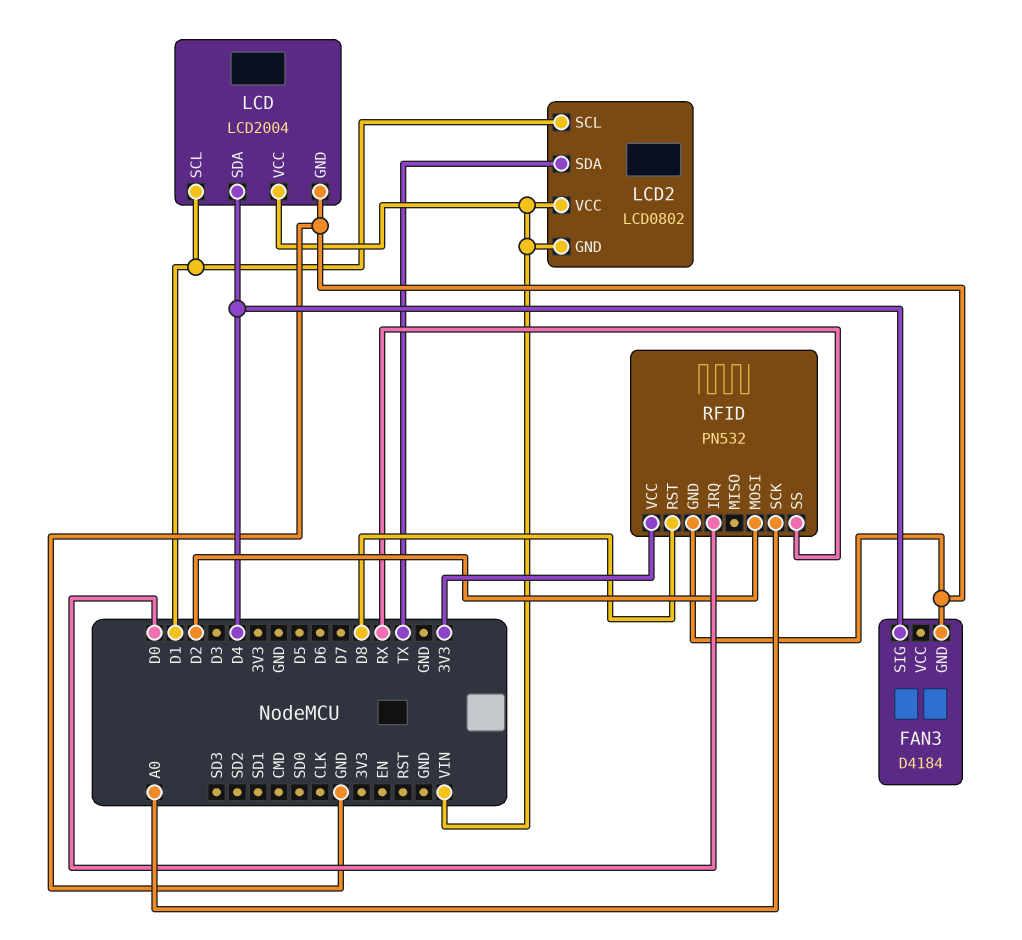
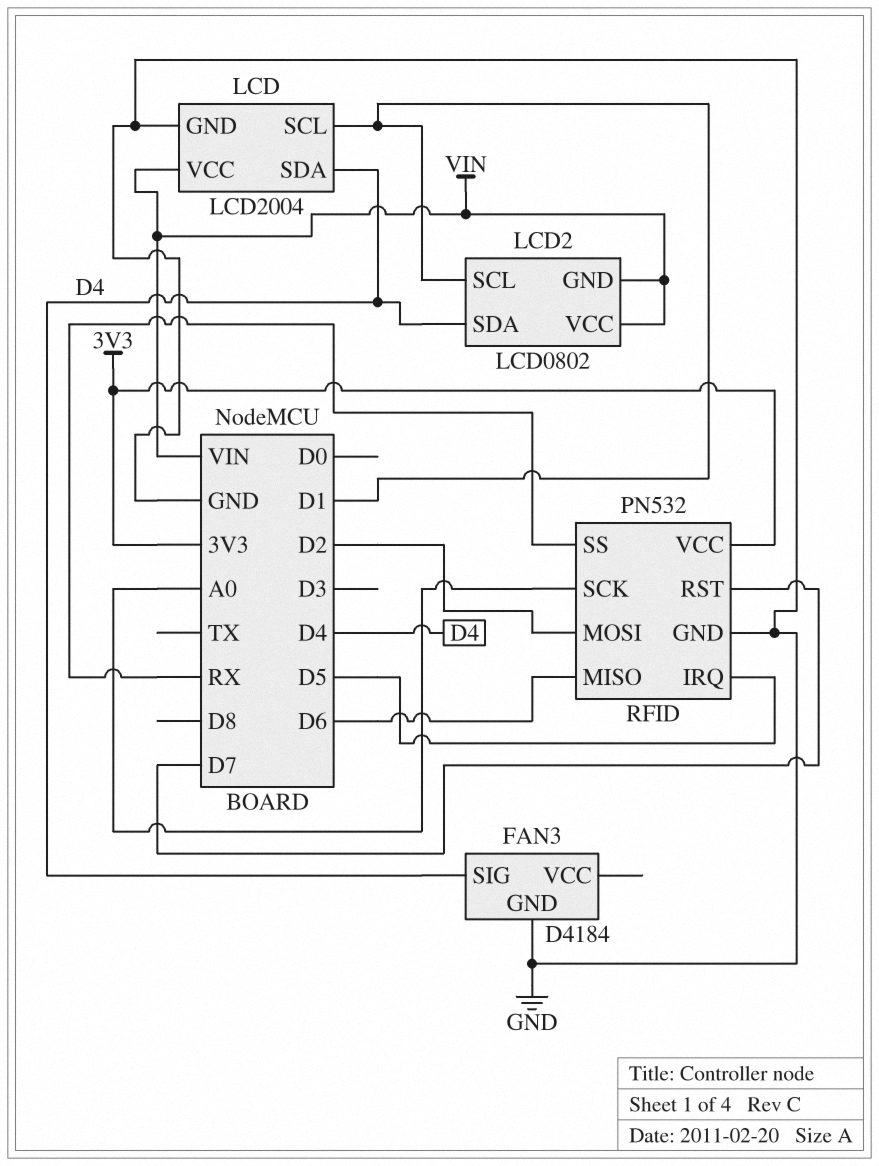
LCD2 pin SDA: TX -> D4
RFID pin IRQ: D0 -> D5
RFID pin MISO: none -> D6
RFID pin RST: D8 -> D7

